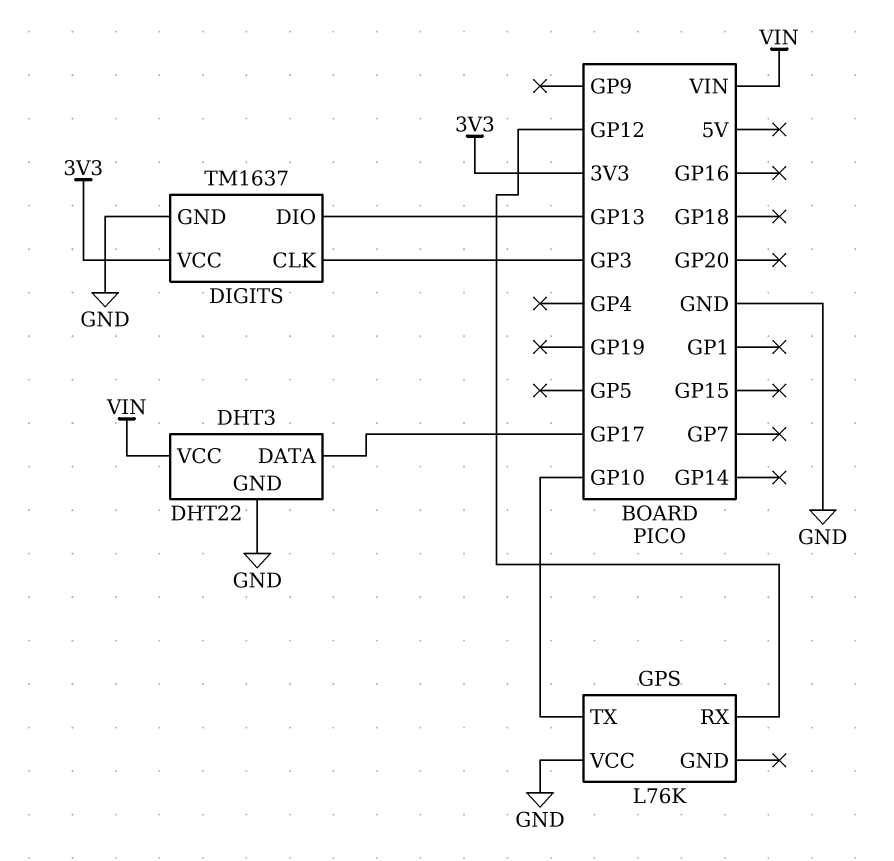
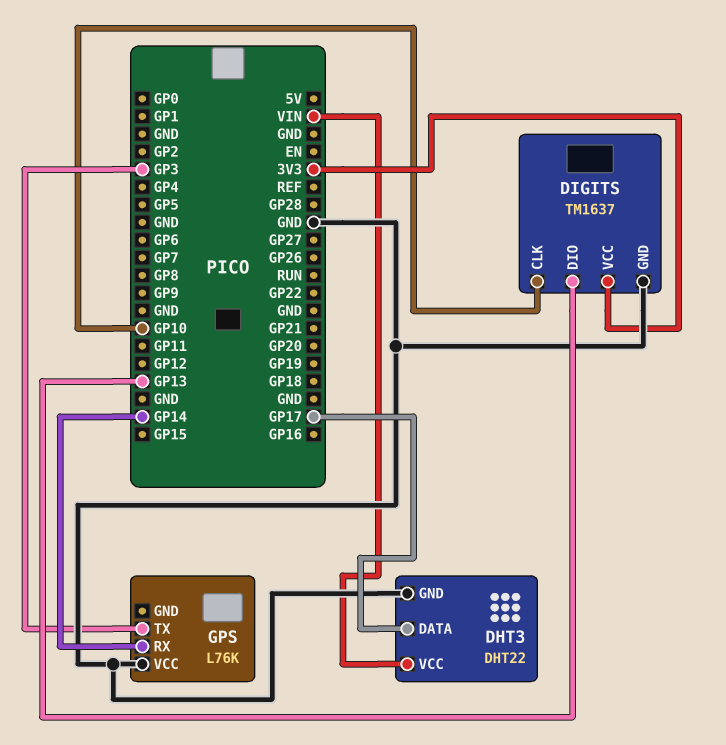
DIGITS pin CLK: GP3 -> GP10
GPS pin RX: GP12 -> GP14
GPS pin TX: GP10 -> GP3

